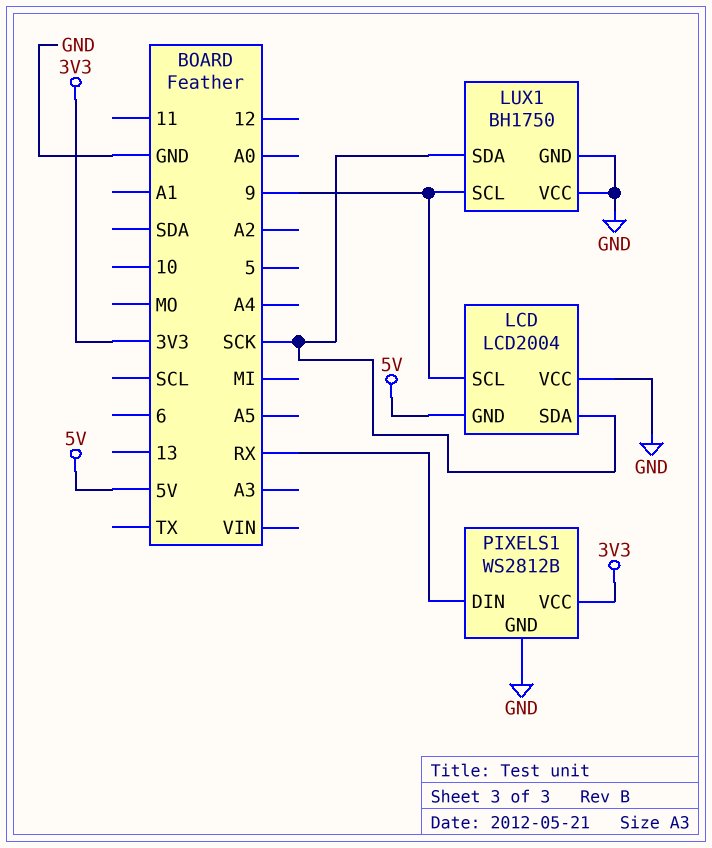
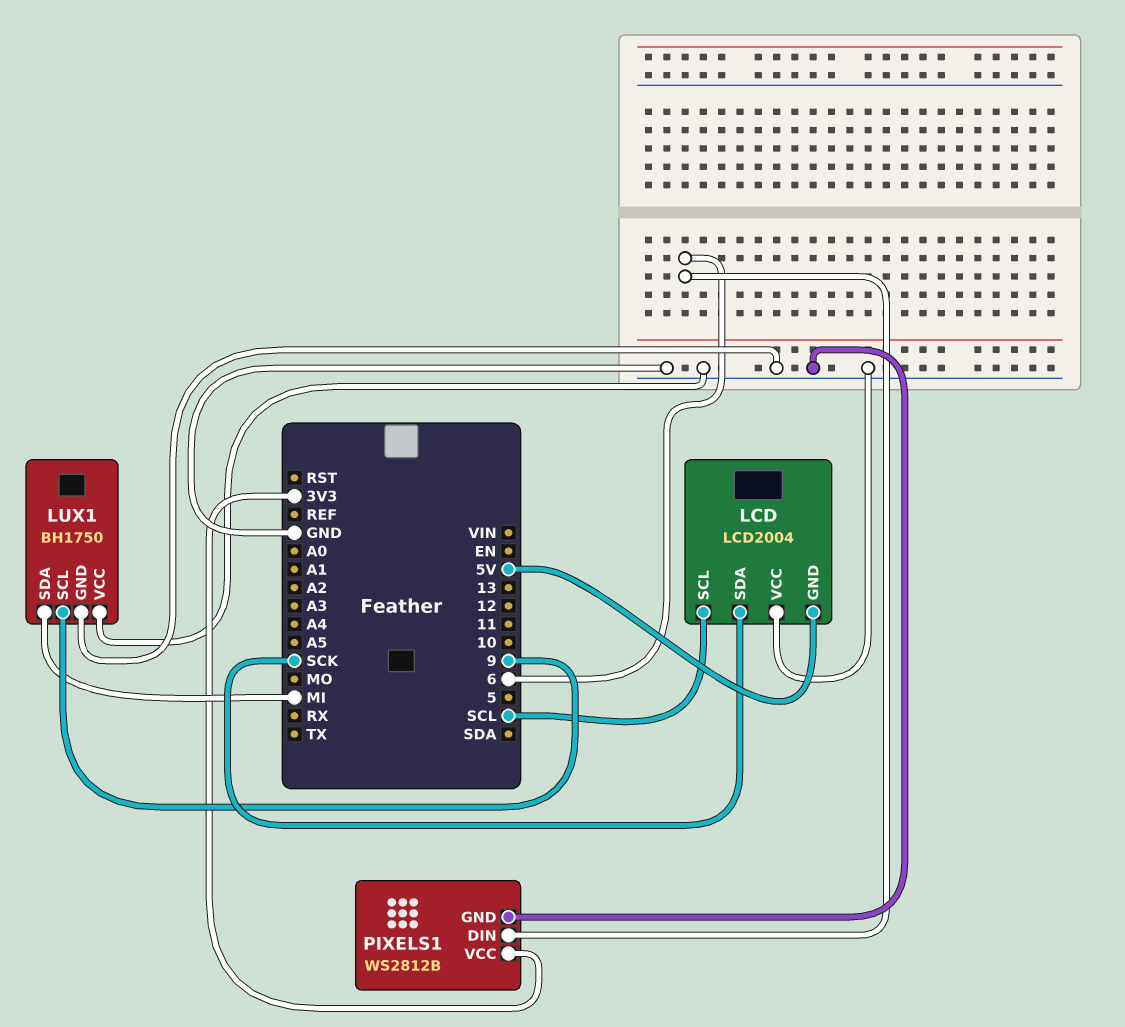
LCD pin SCL: 9 -> SCL
LUX1 pin SDA: SCK -> MI
PIXELS1 pin DIN: RX -> 6

